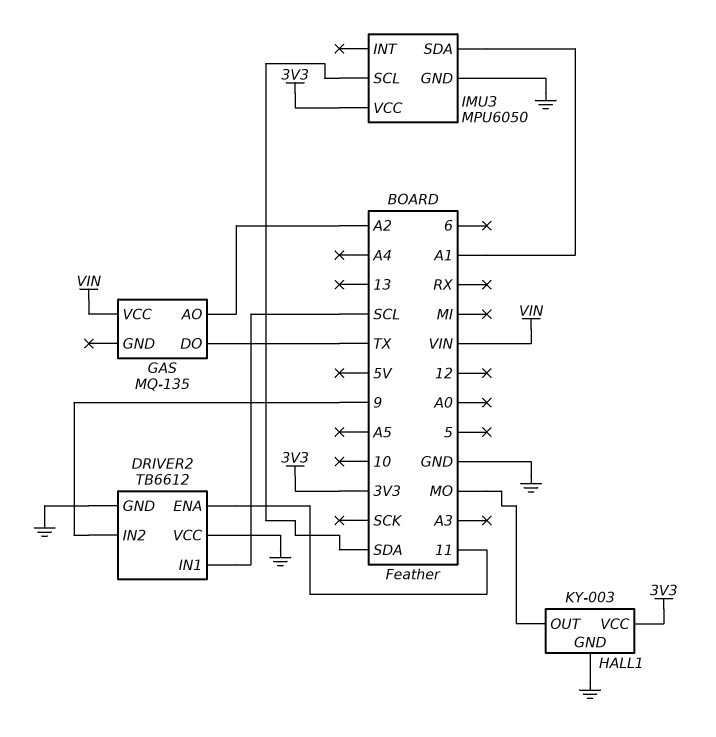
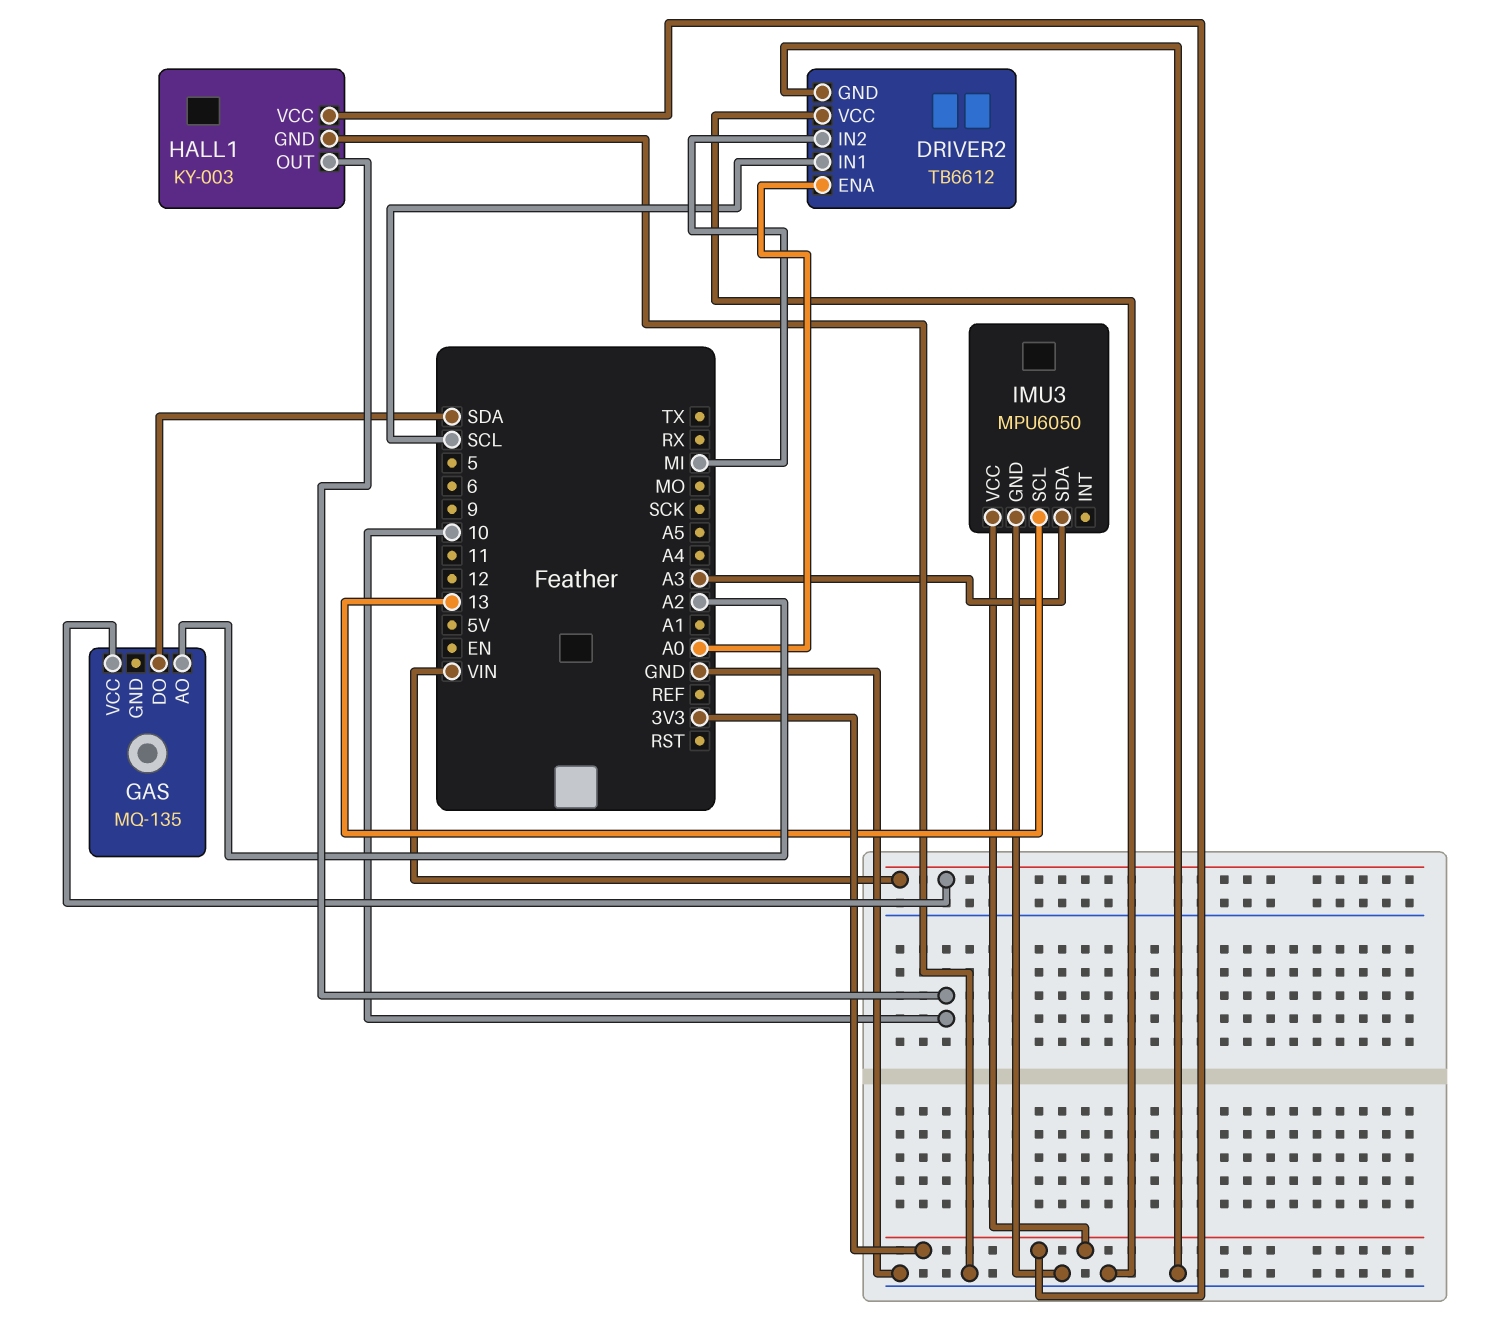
DRIVER2 pin ENA: 11 -> A0
DRIVER2 pin IN2: 9 -> MI
GAS pin DO: TX -> SDA
HALL1 pin OUT: MO -> 10
IMU3 pin SCL: SDA -> 13
IMU3 pin SDA: A1 -> A3

